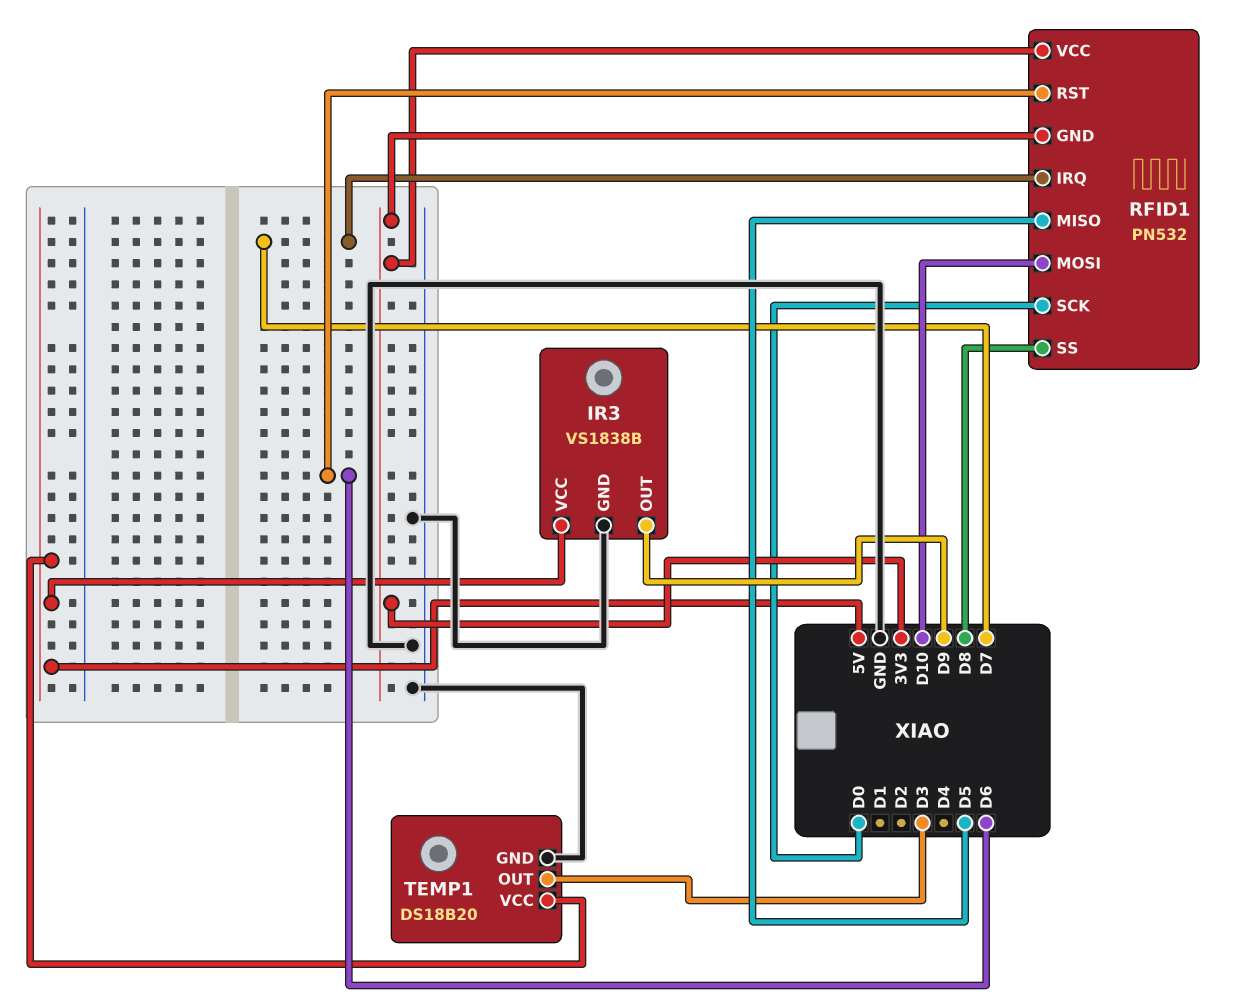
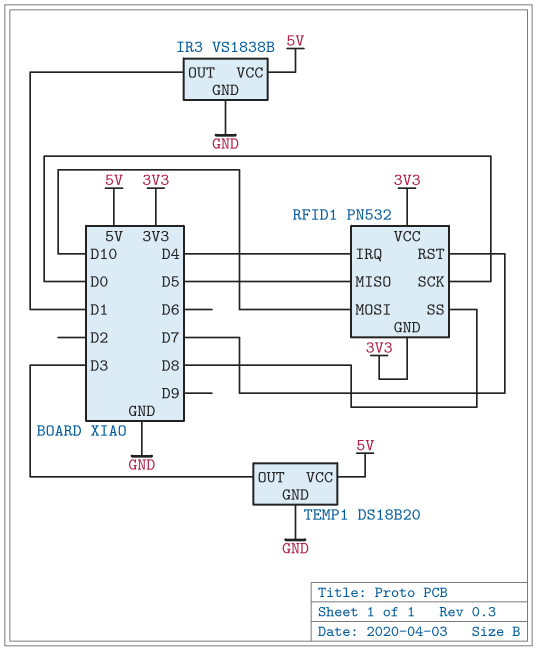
IR3 pin OUT: D9 -> D1
RFID1 pin IRQ: D7 -> D4
RFID1 pin RST: D6 -> D7

